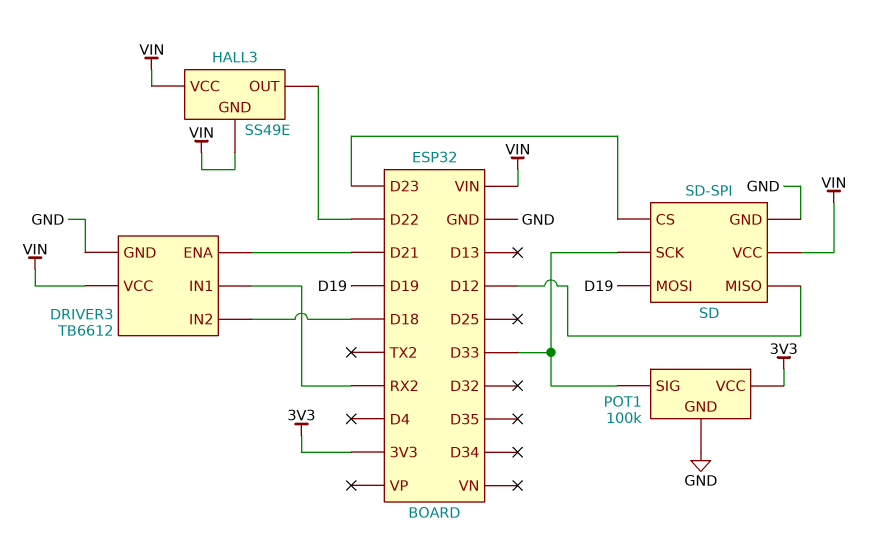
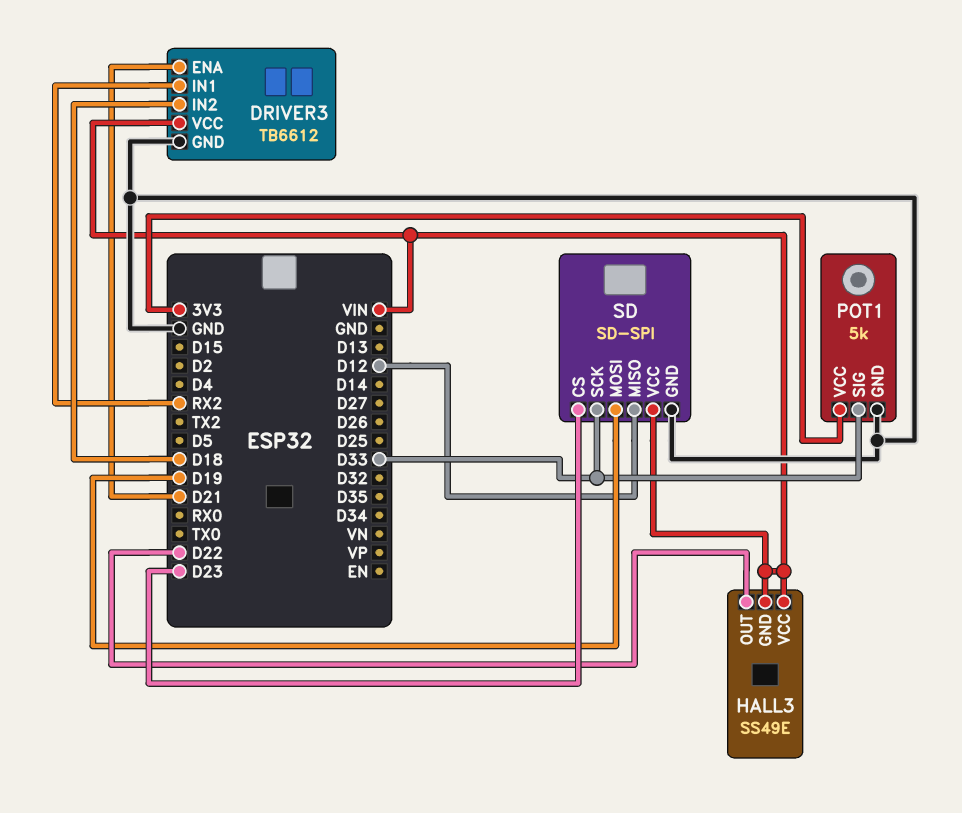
POT1: 100k -> 5k

